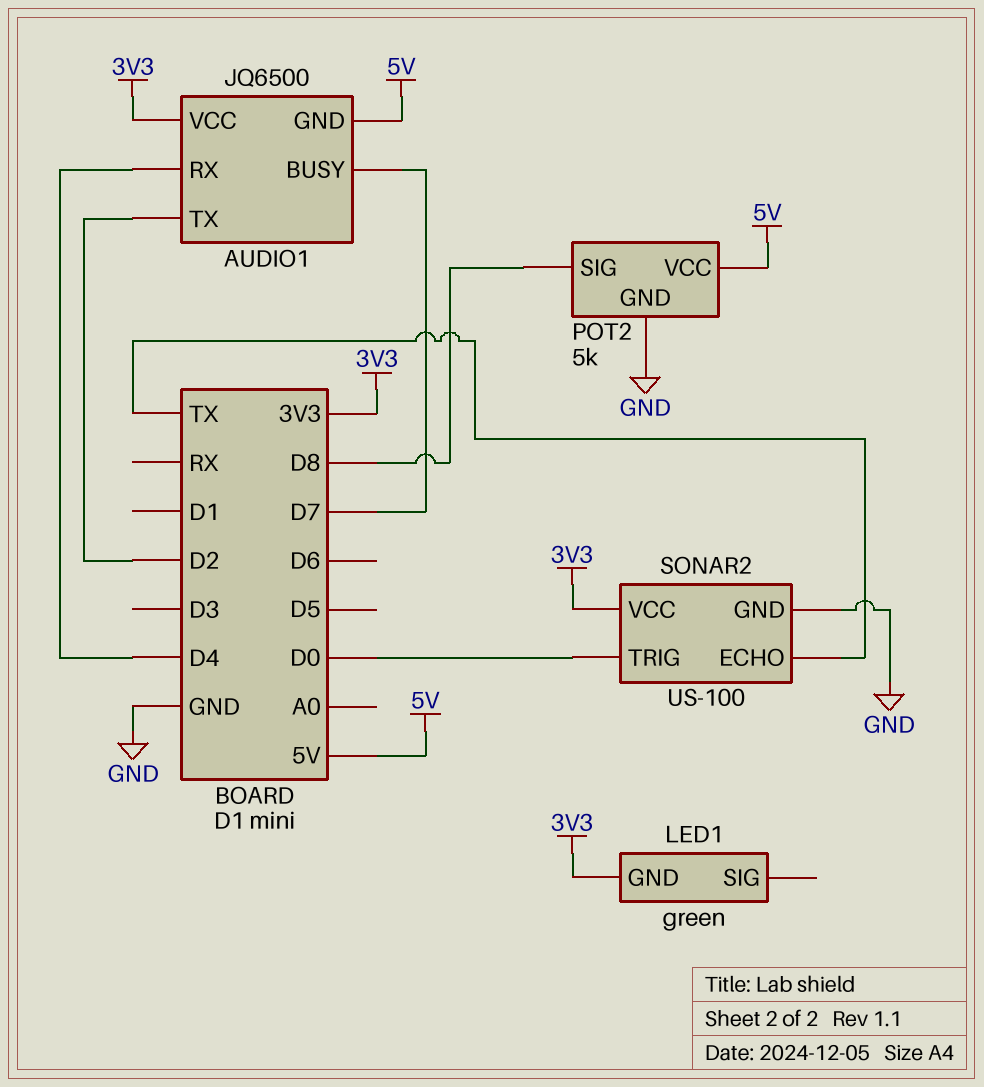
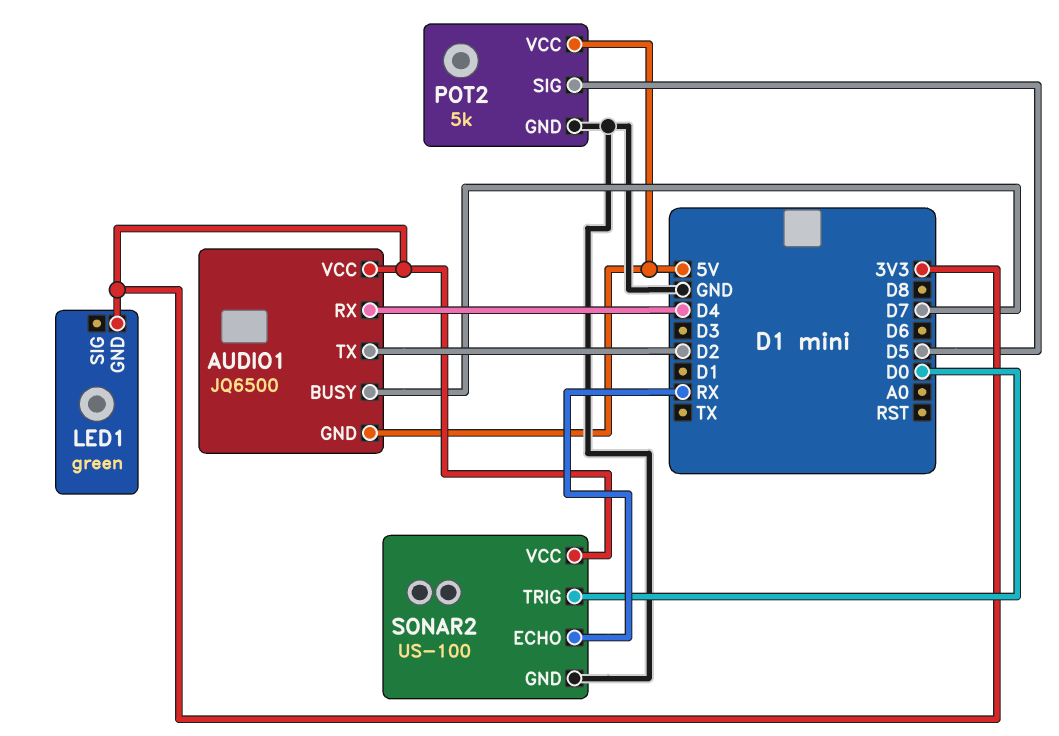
POT2 pin SIG: D8 -> D5
SONAR2 pin ECHO: TX -> RX

